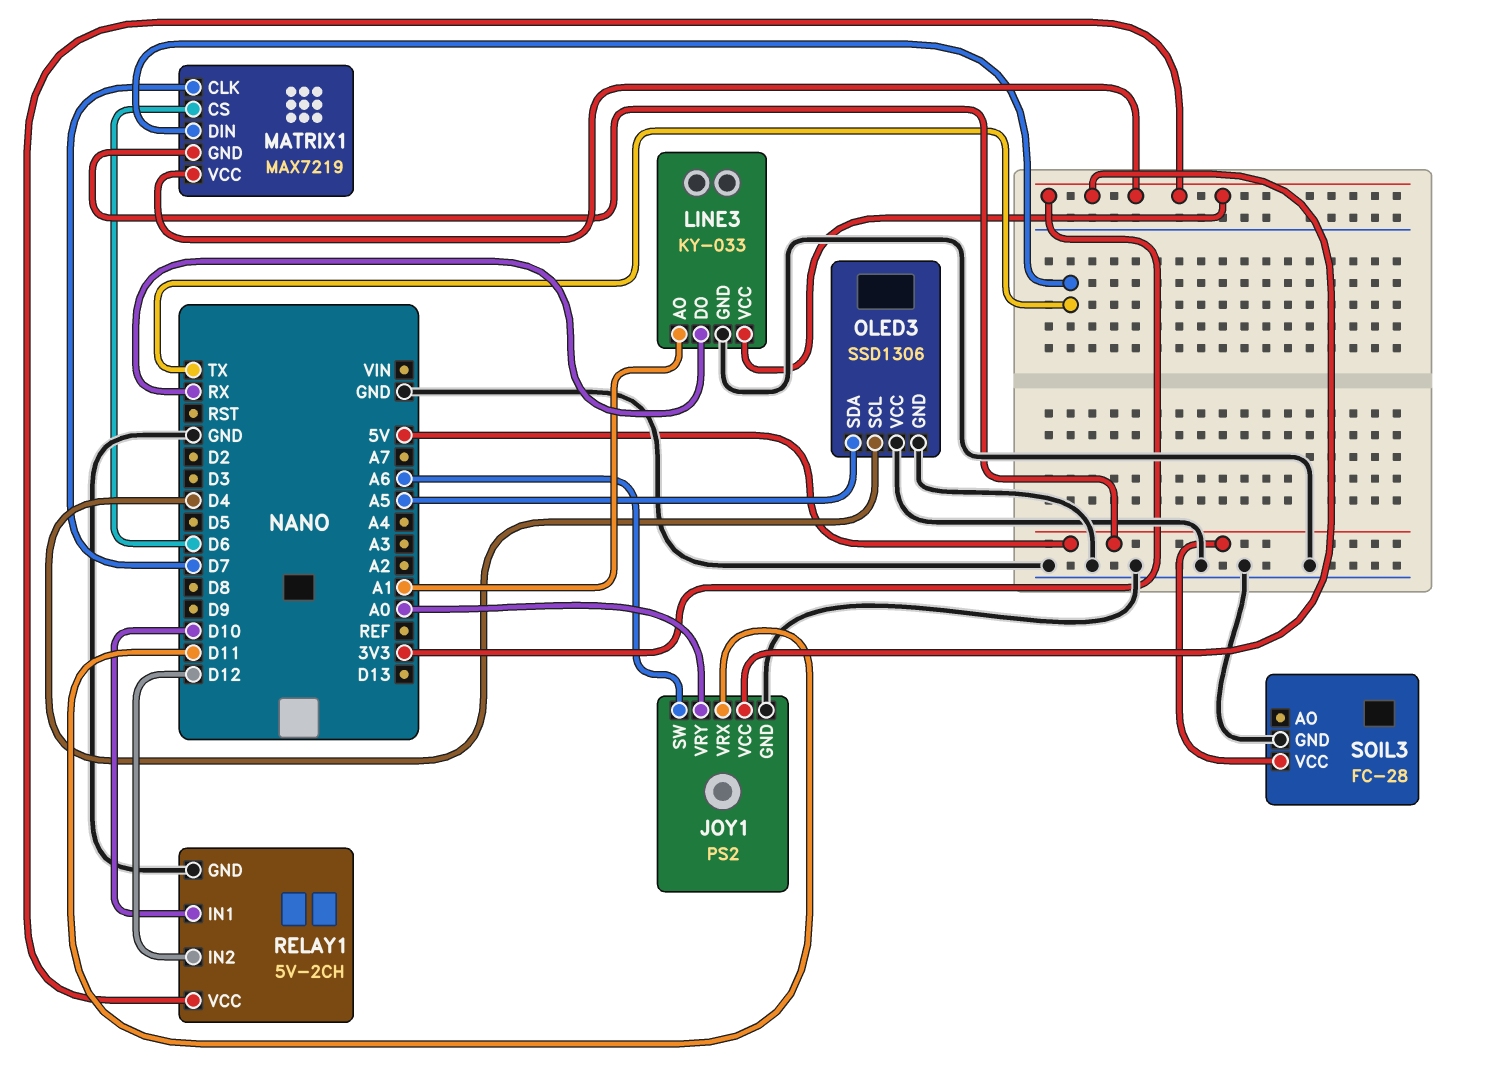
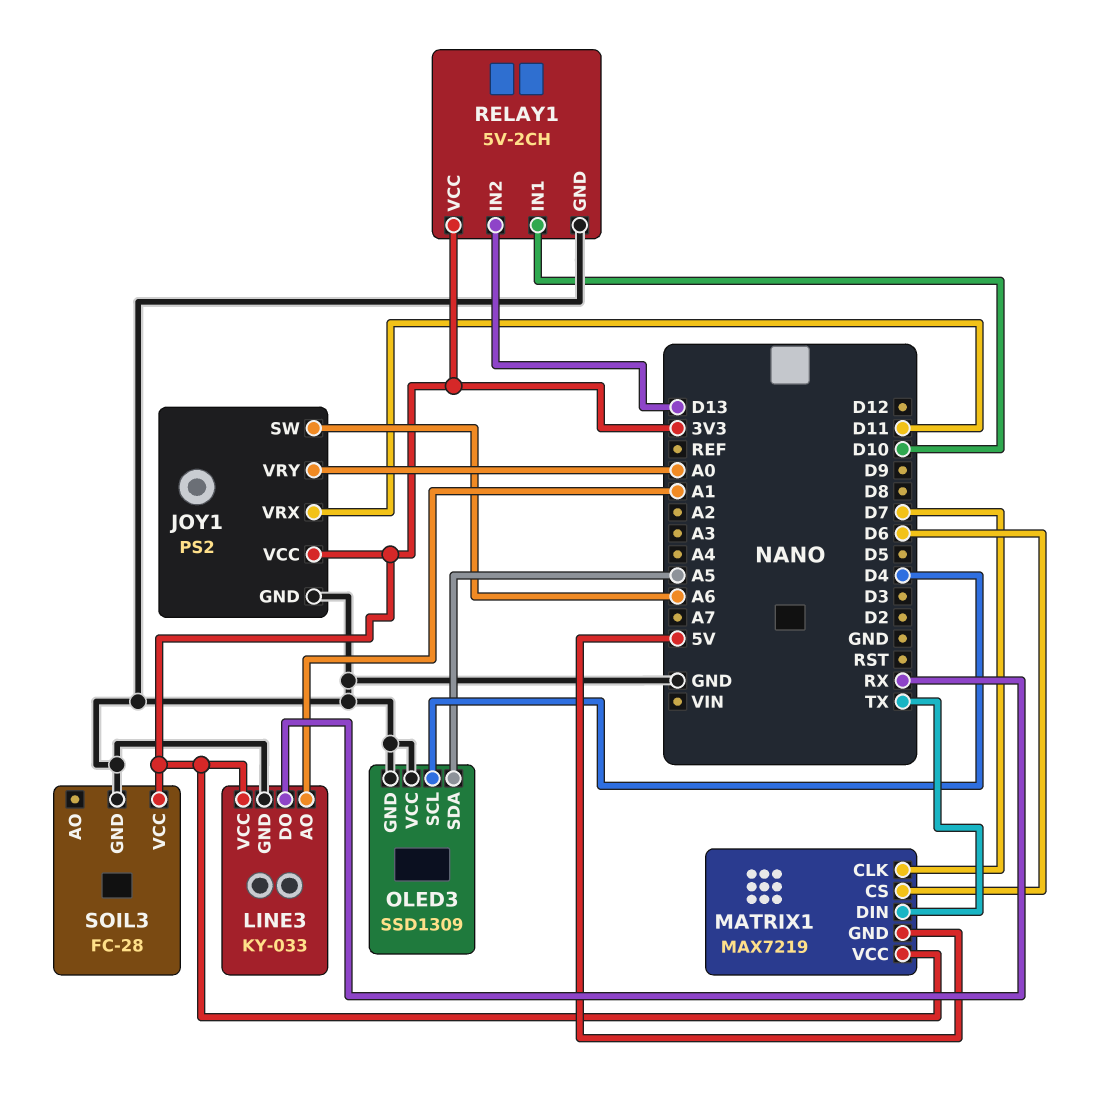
OLED3: SSD1306 -> SSD1309
RELAY1 pin IN2: D12 -> D13
SOIL3 pin VCC: 5V -> 3V3

